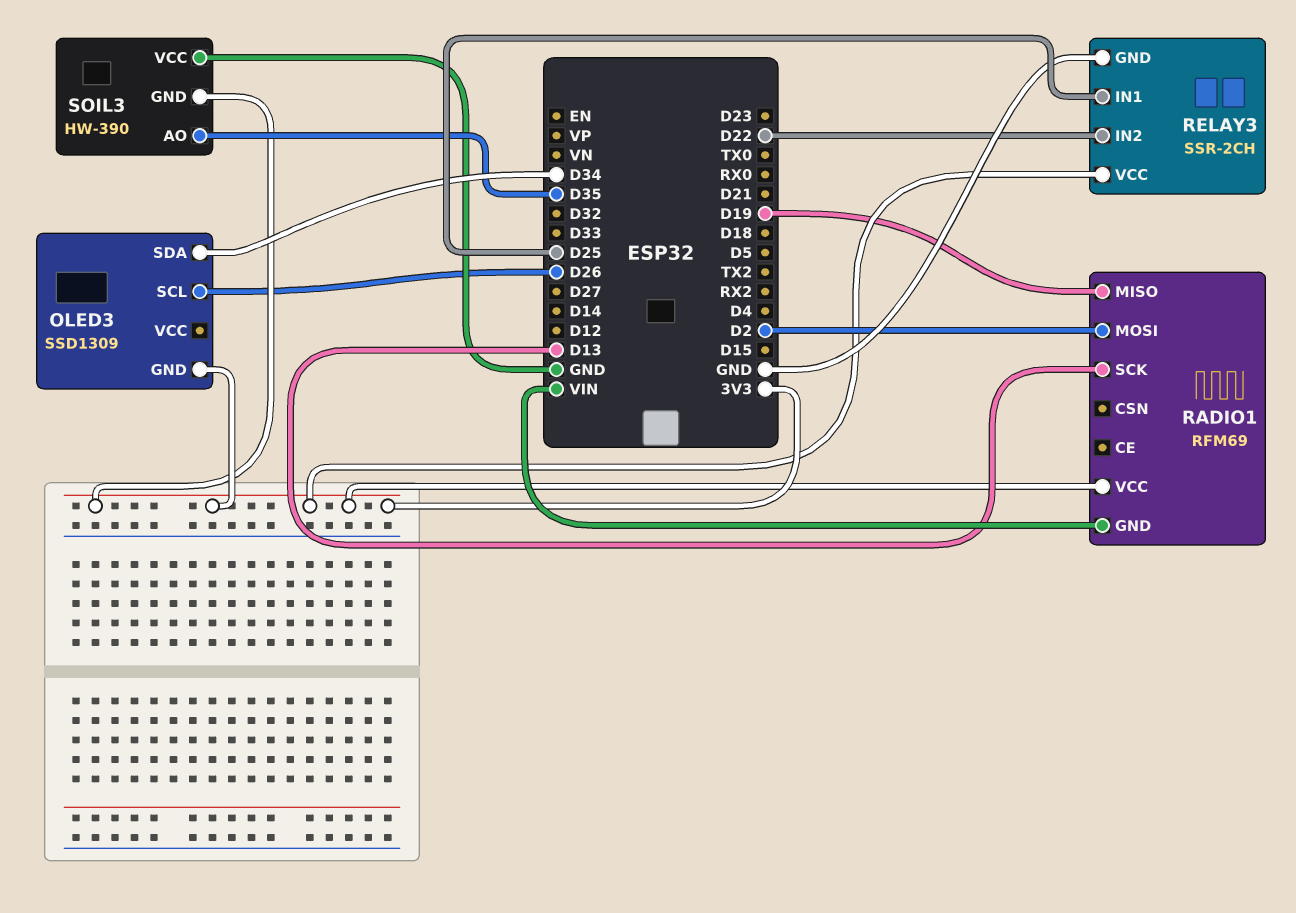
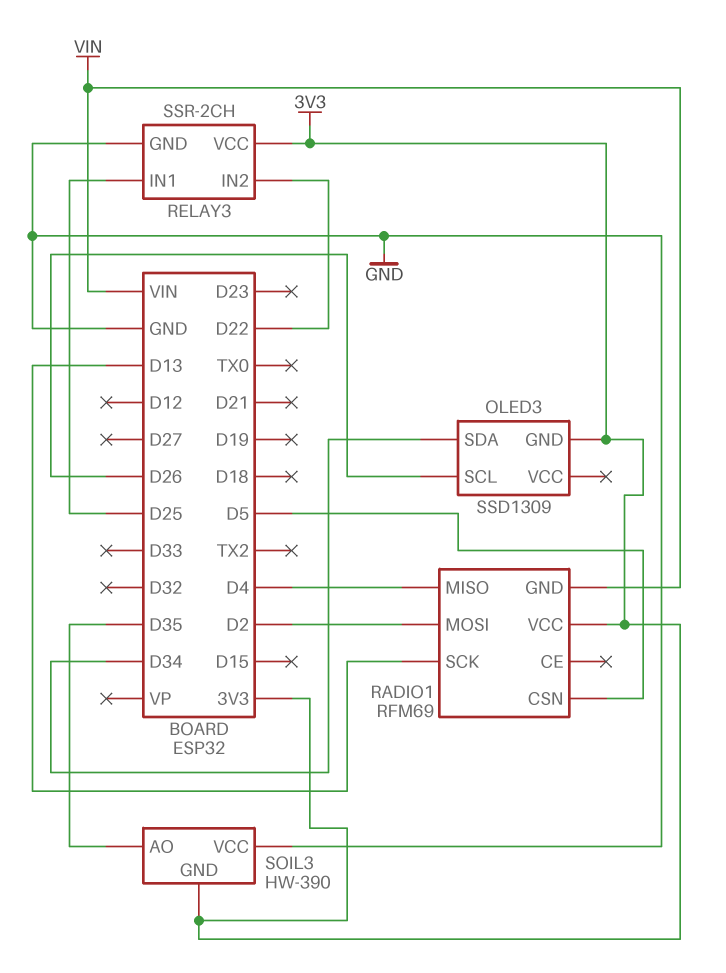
RADIO1 pin CSN: none -> D5
RADIO1 pin MISO: D19 -> D4

